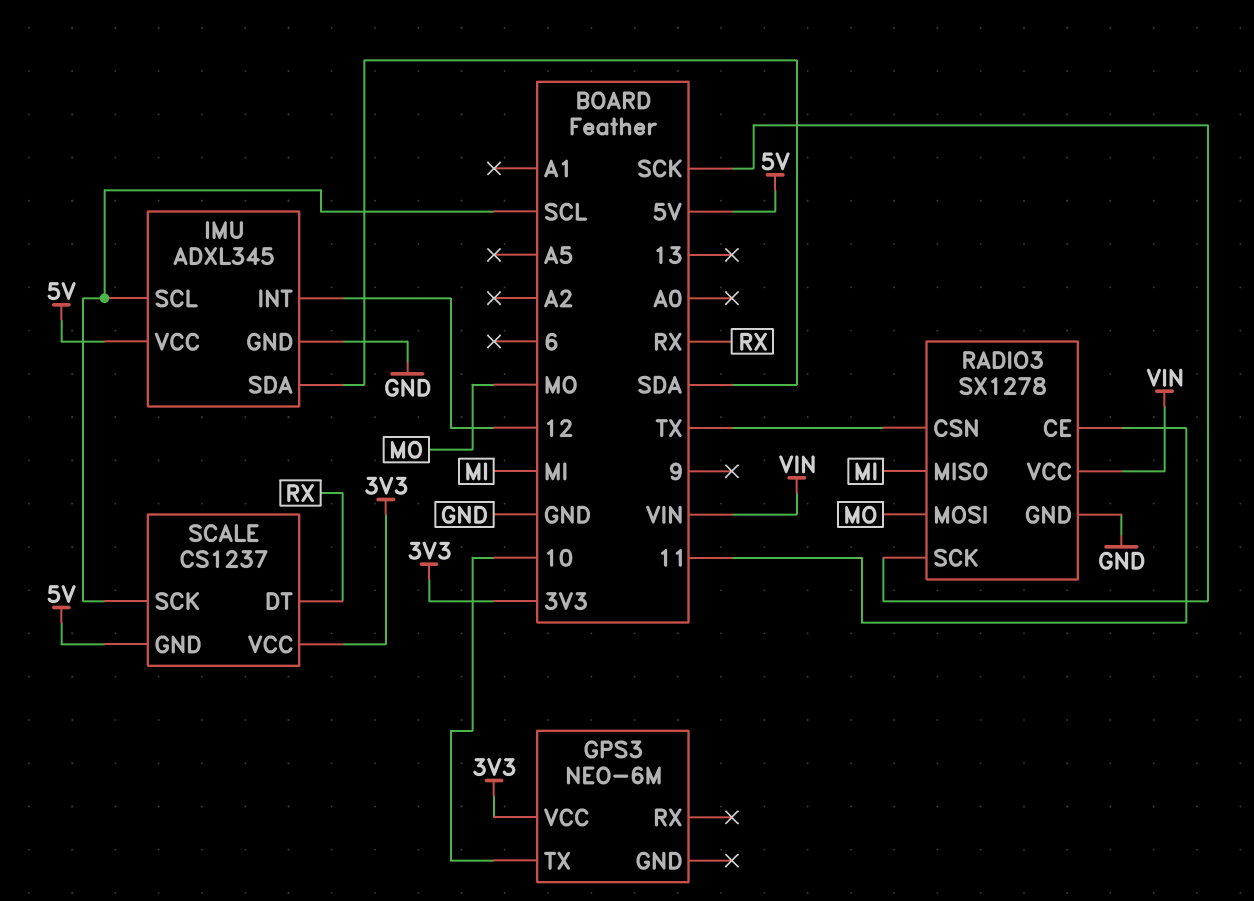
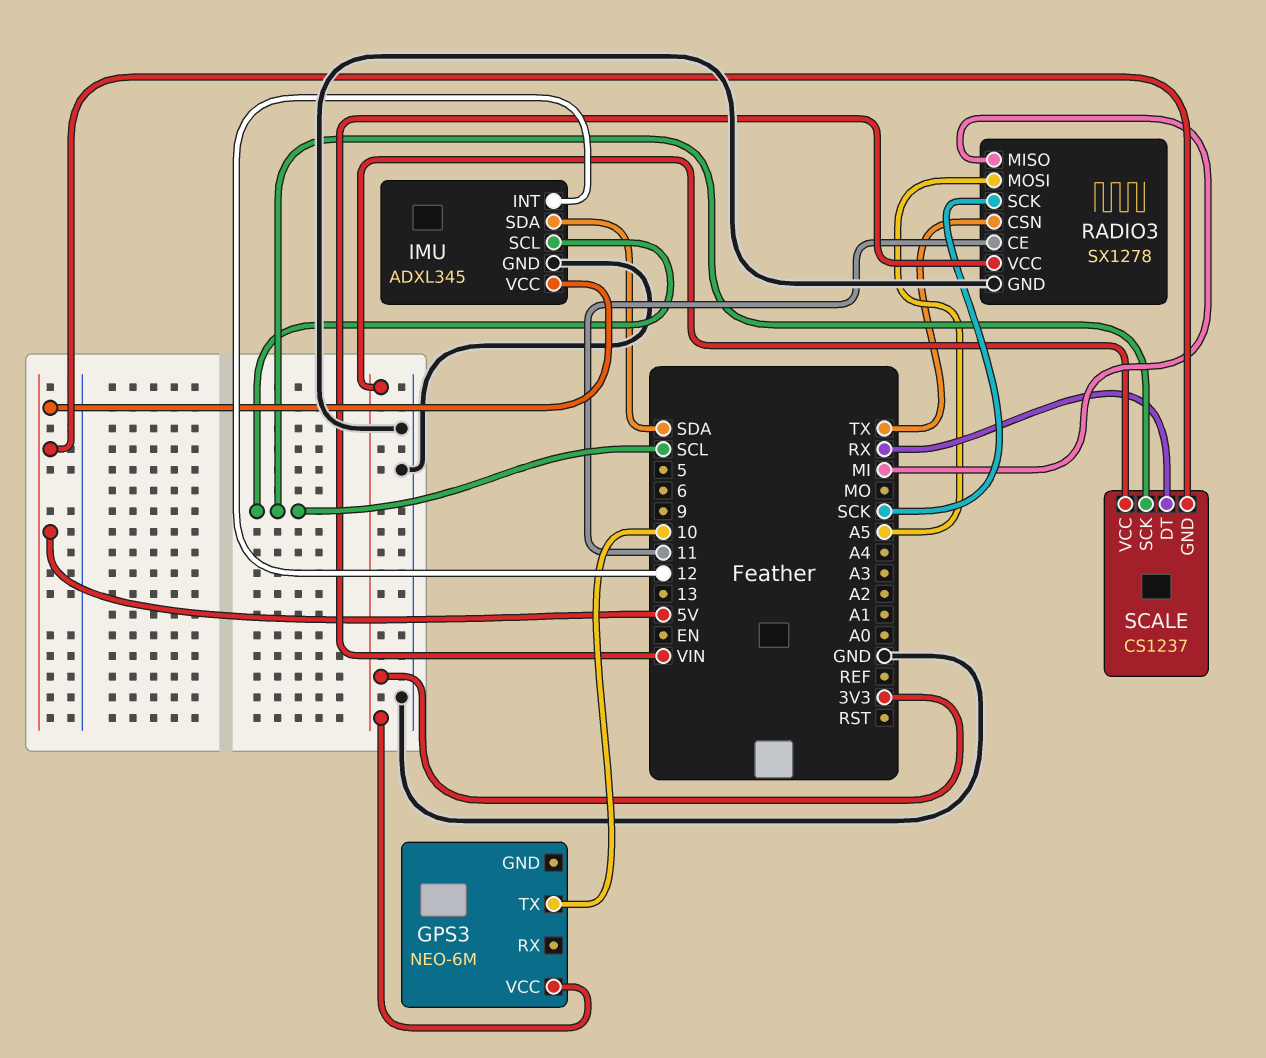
RADIO3 pin MOSI: MO -> A5

